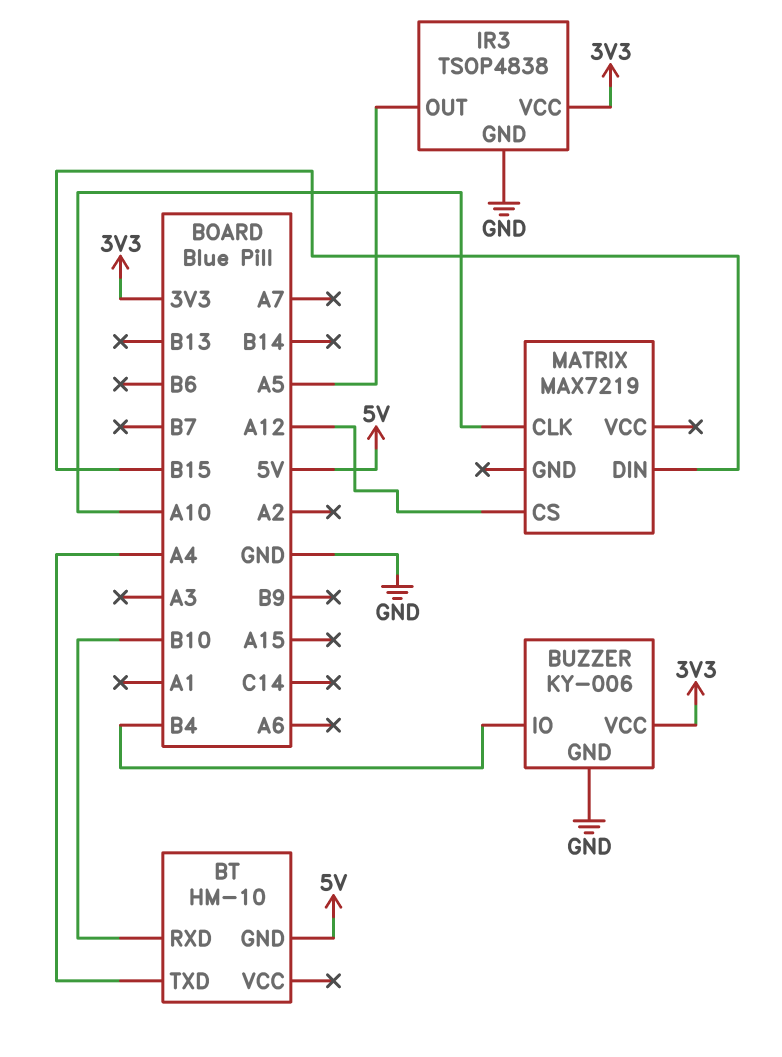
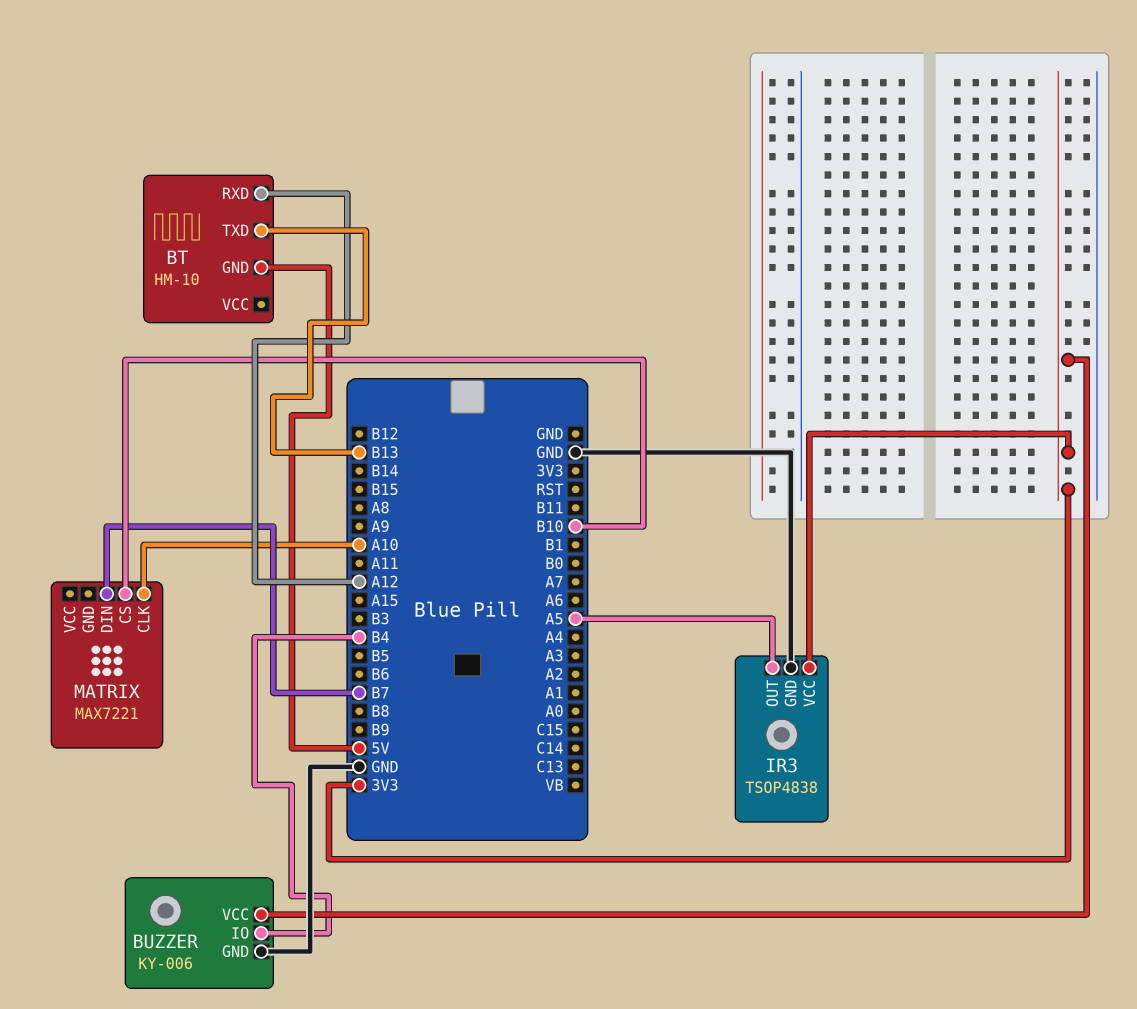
BT pin RXD: B10 -> A12
BT pin TXD: A4 -> B13
MATRIX: MAX7219 -> MAX7221
MATRIX pin CS: A12 -> B10
MATRIX pin DIN: B15 -> B7

